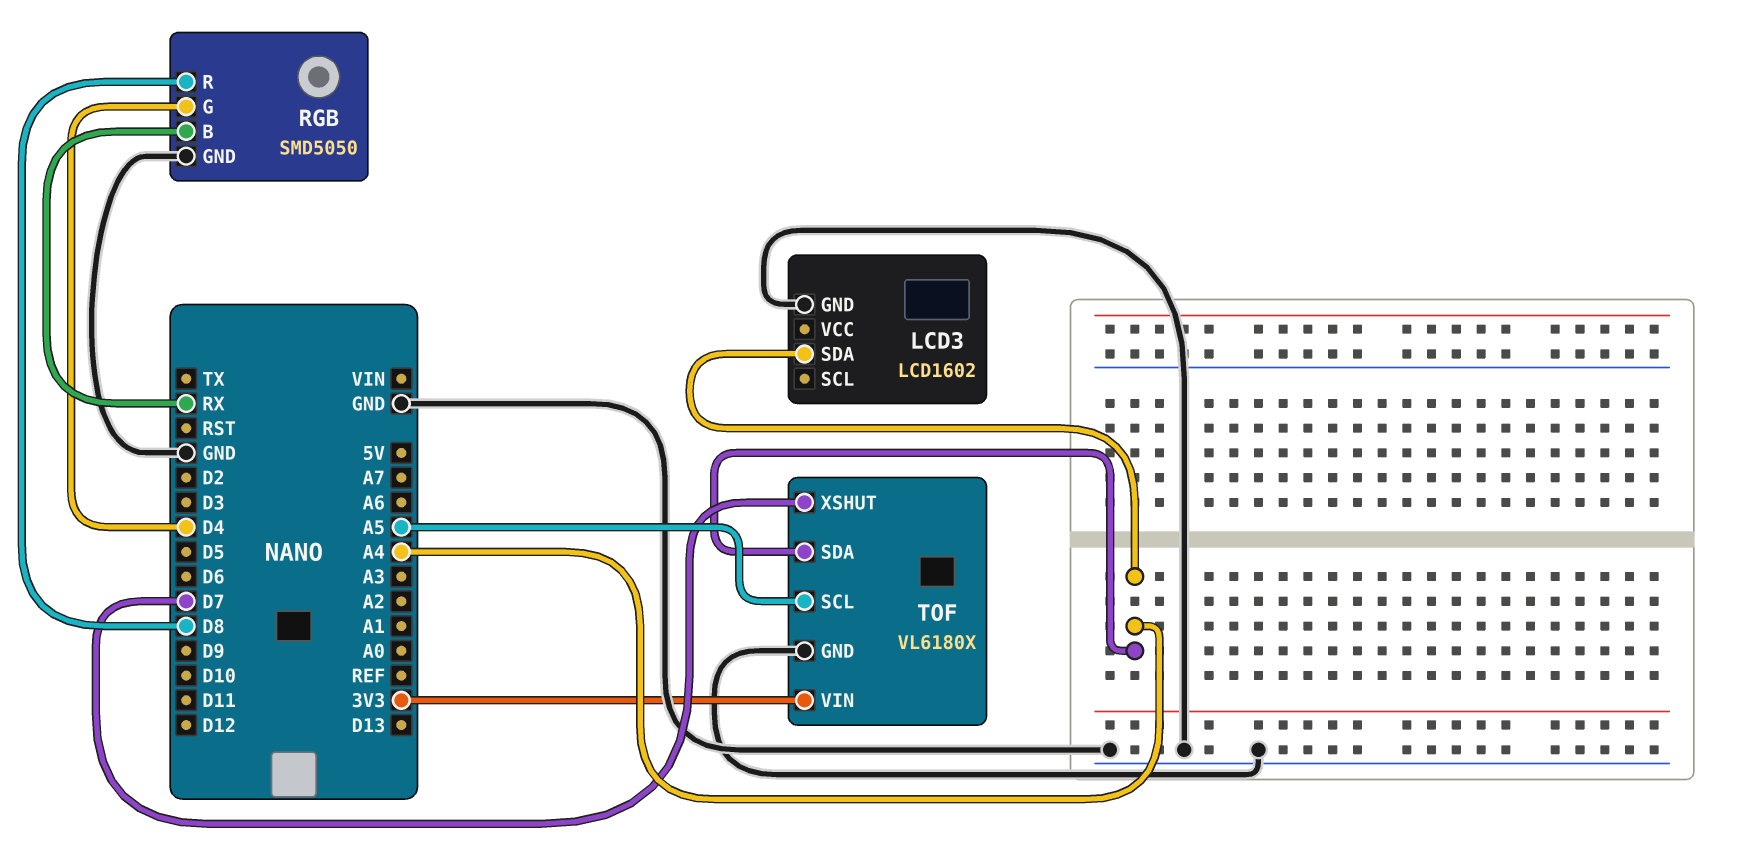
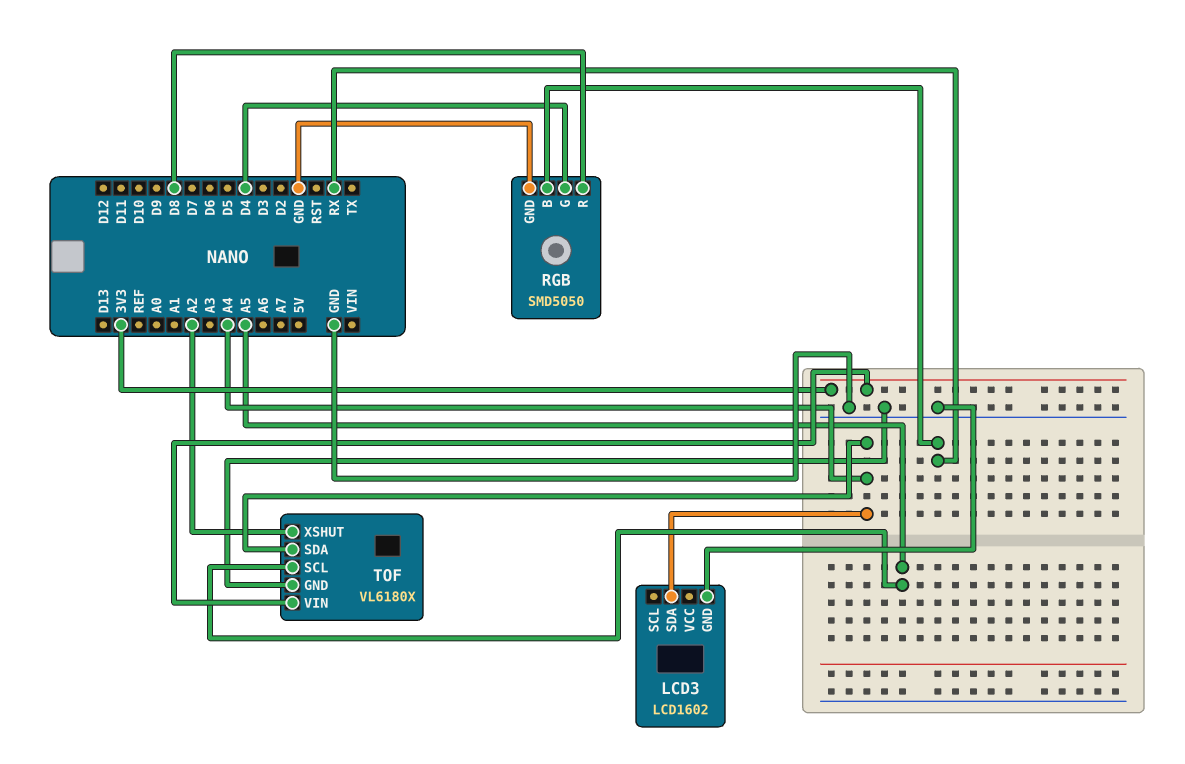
TOF pin XSHUT: D7 -> A2

